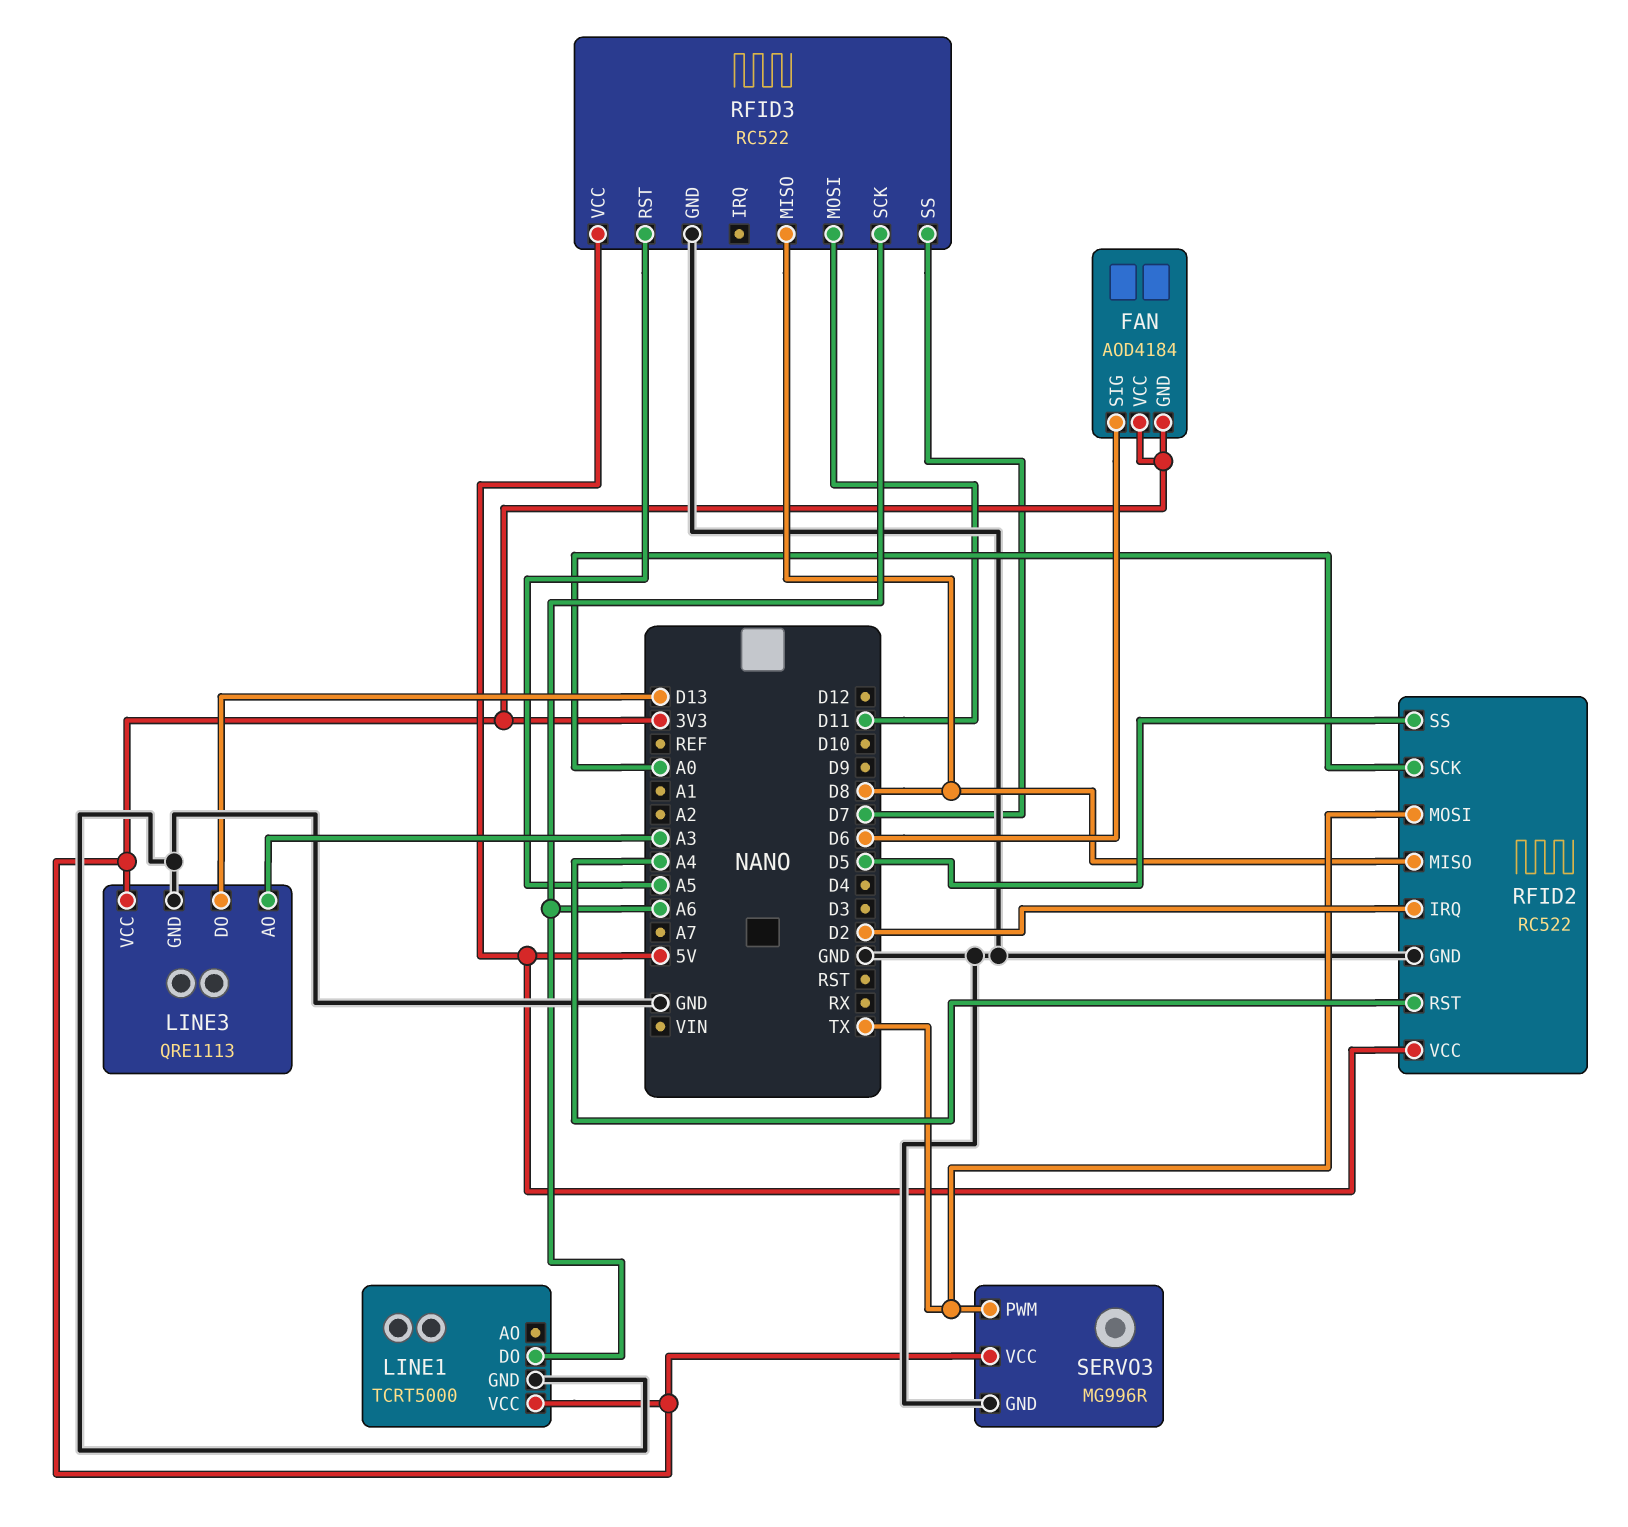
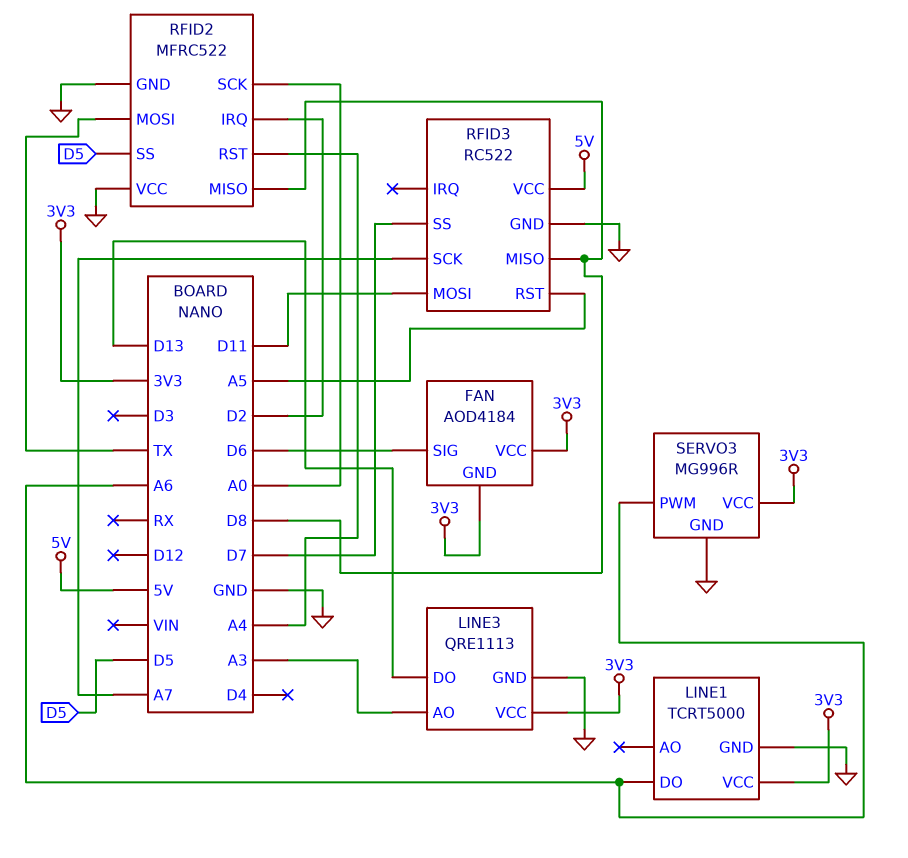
RFID2: RC522 -> MFRC522
RFID2 pin VCC: 5V -> GND
RFID3 pin SCK: A6 -> A7
SERVO3 pin PWM: TX -> A6

